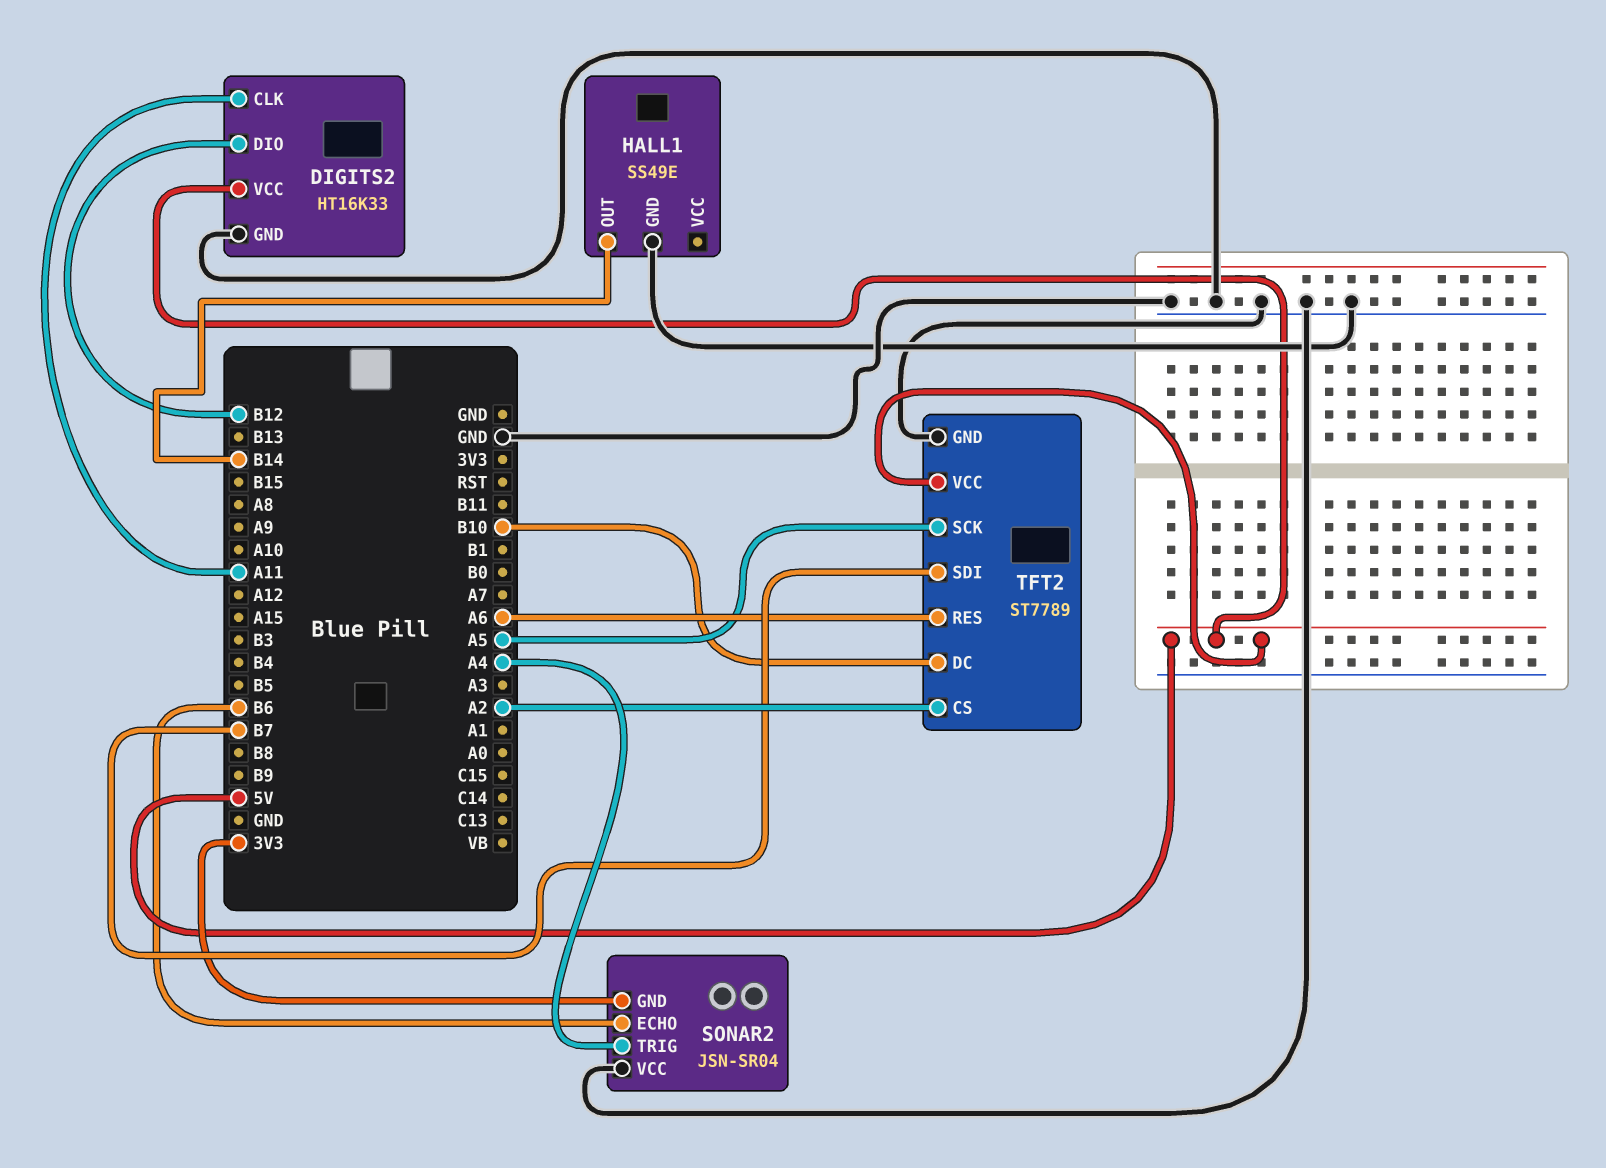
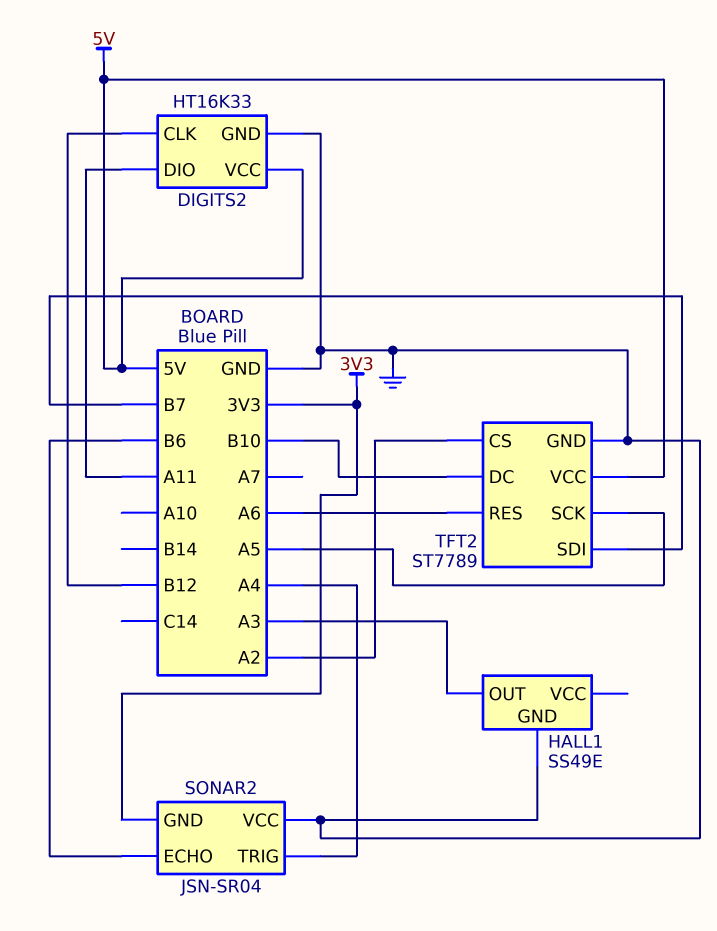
DIGITS2 pin CLK: A11 -> B12
DIGITS2 pin DIO: B12 -> A11
HALL1 pin OUT: B14 -> A3

